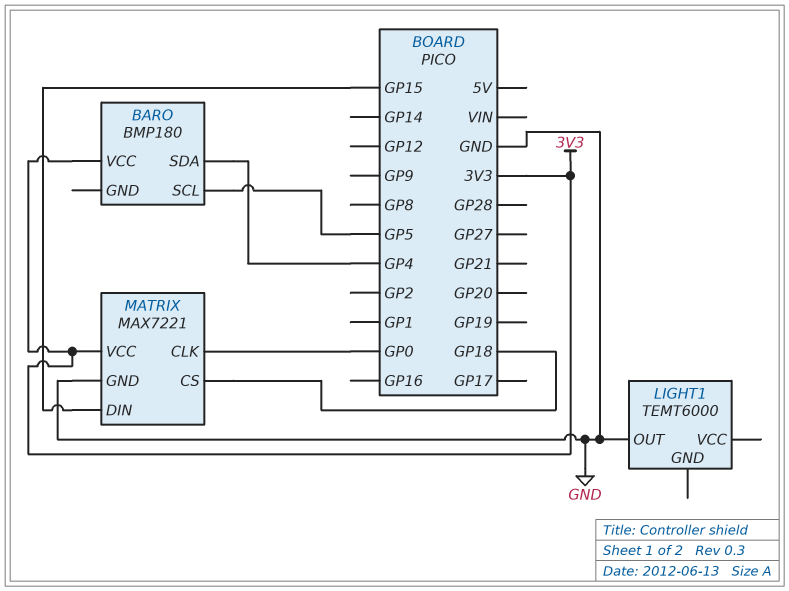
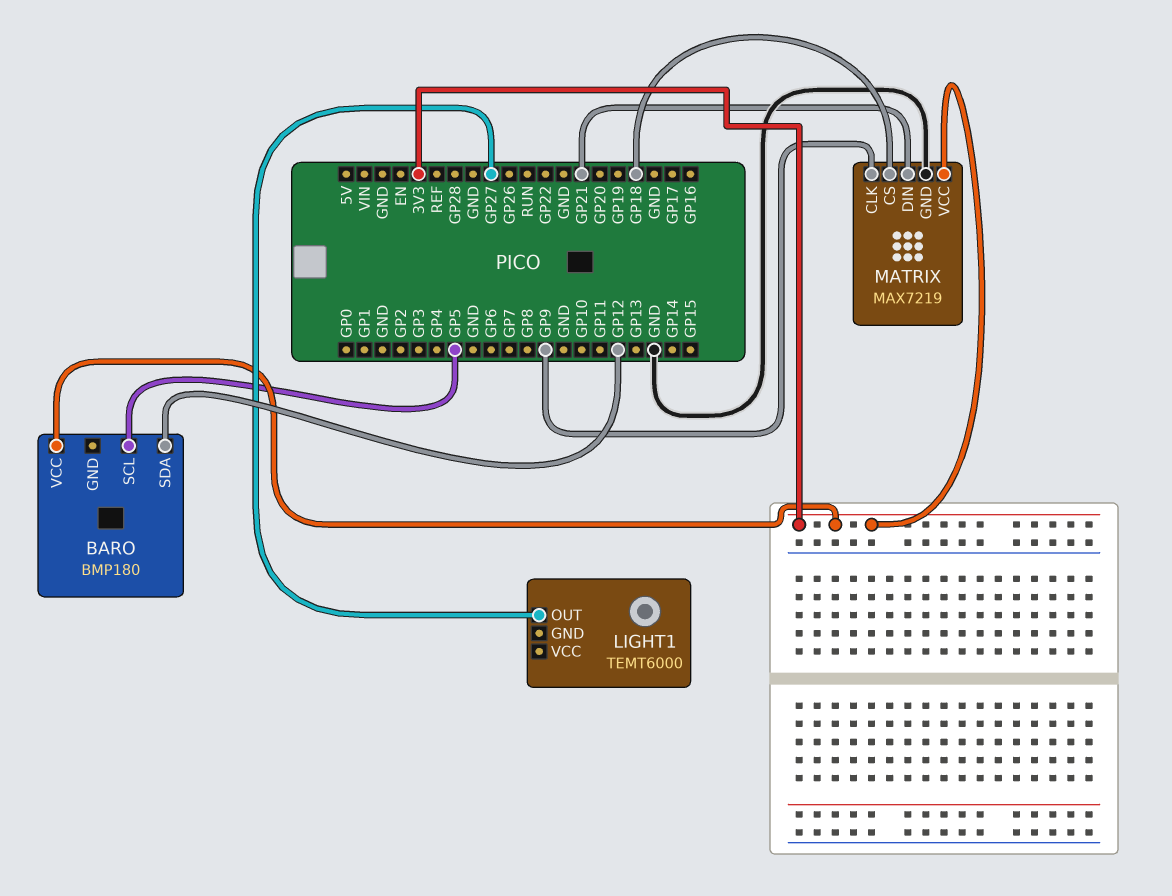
BARO pin SDA: GP4 -> GP12
LIGHT1 pin OUT: GND -> GP27
MATRIX: MAX7221 -> MAX7219
MATRIX pin CLK: GP0 -> GP9
MATRIX pin DIN: GP15 -> GP21

